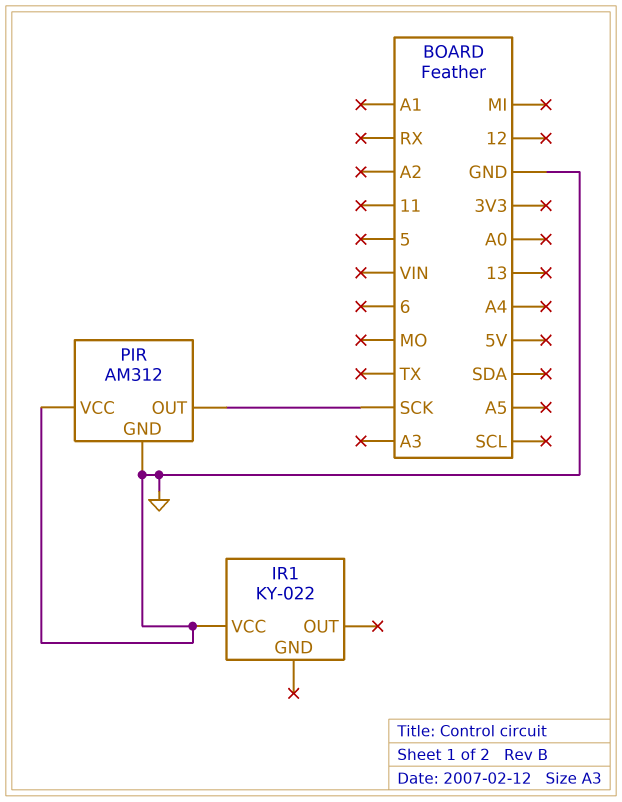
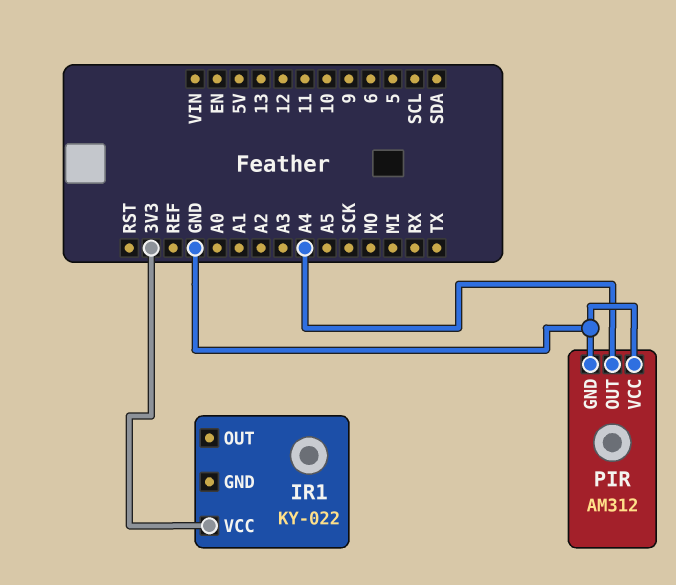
IR1 pin VCC: GND -> 3V3
PIR pin OUT: SCK -> A4

